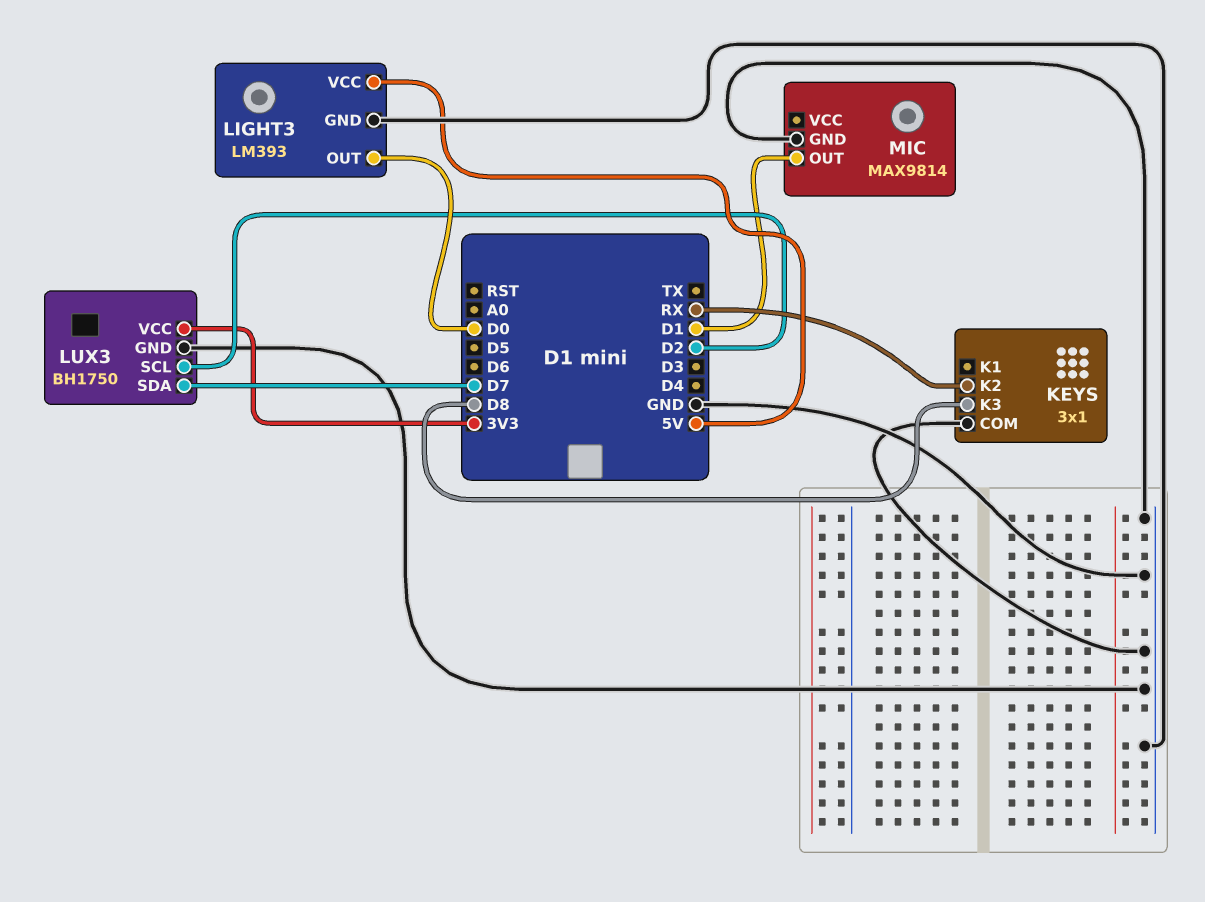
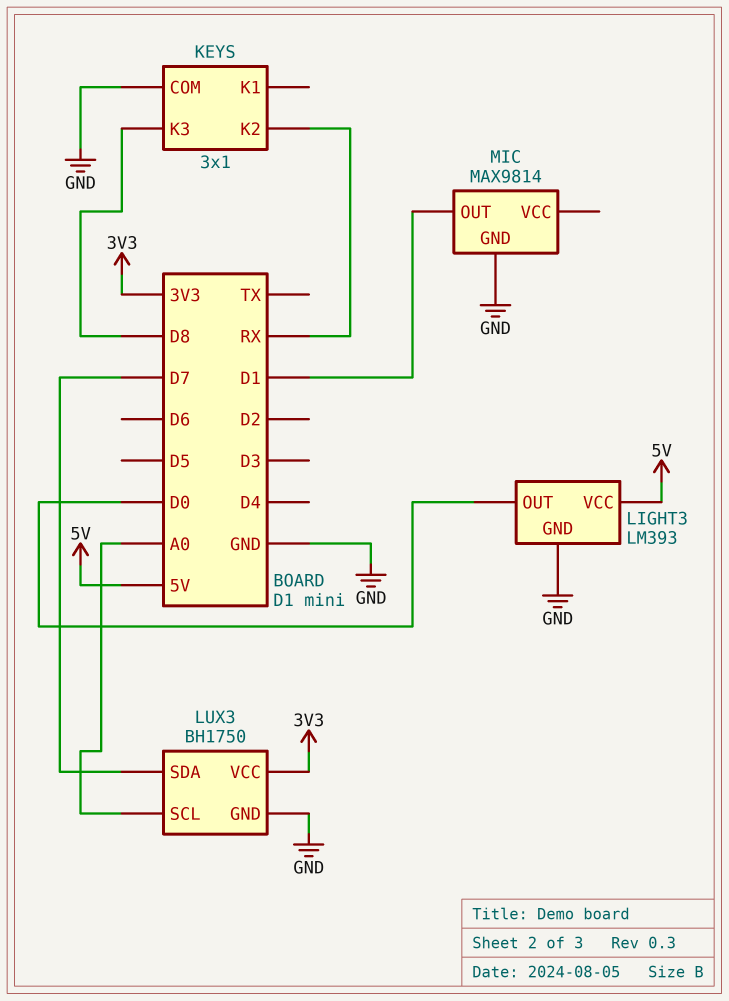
LUX3 pin SCL: D2 -> A0

